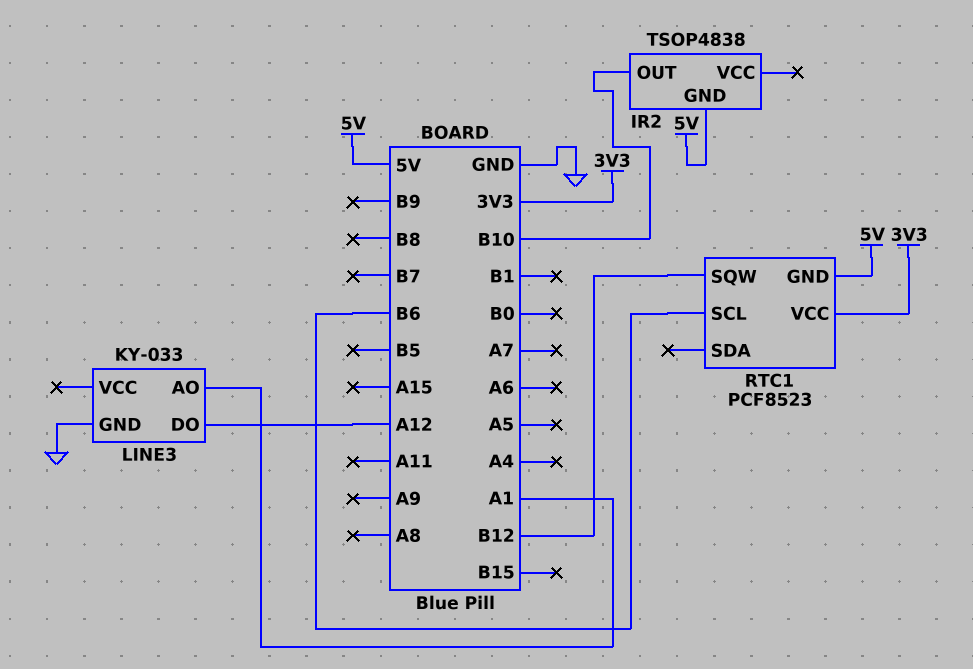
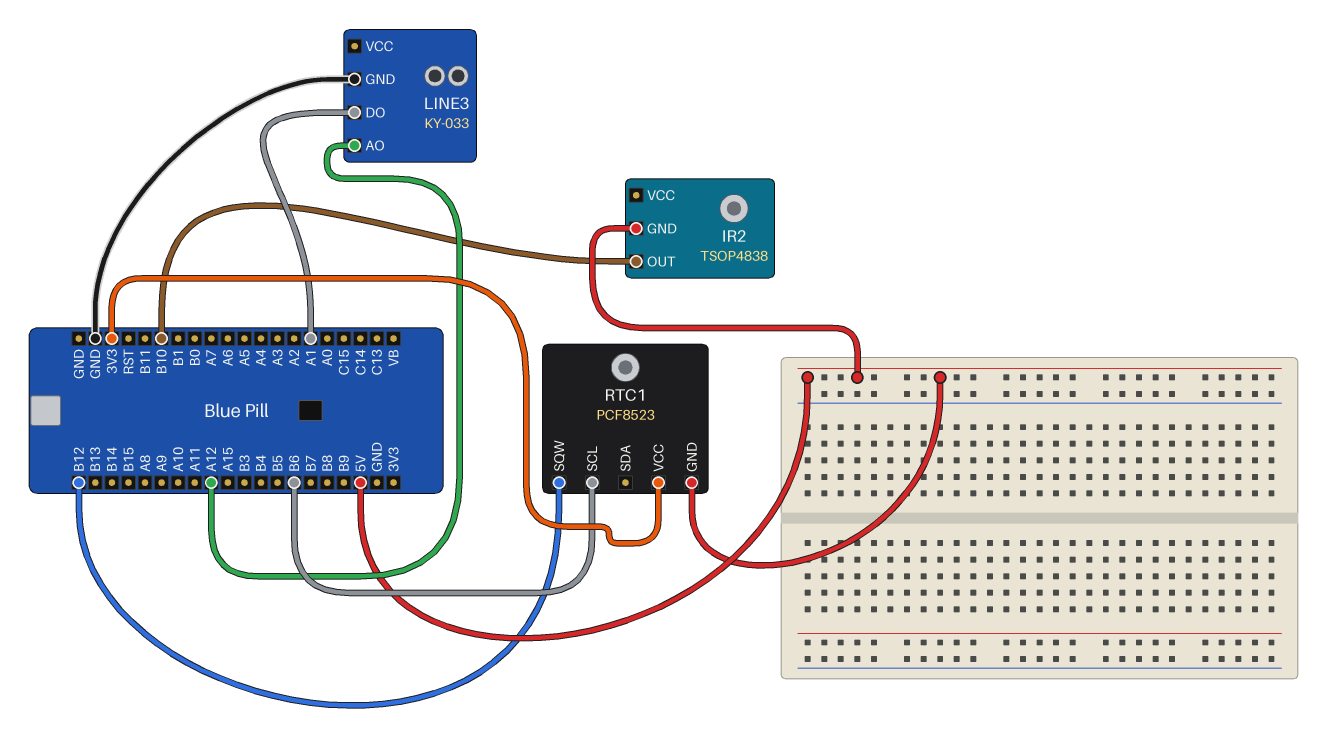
LINE3 pin AO: A1 -> A12
LINE3 pin DO: A12 -> A1

